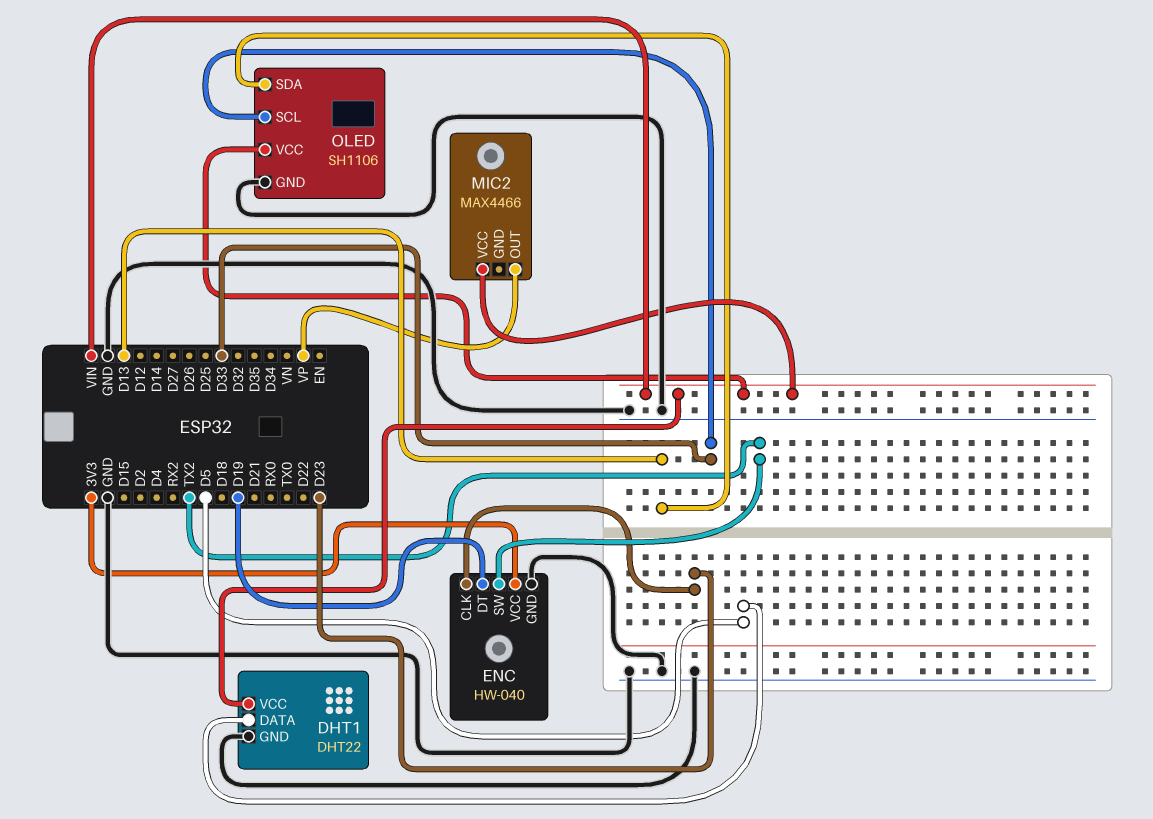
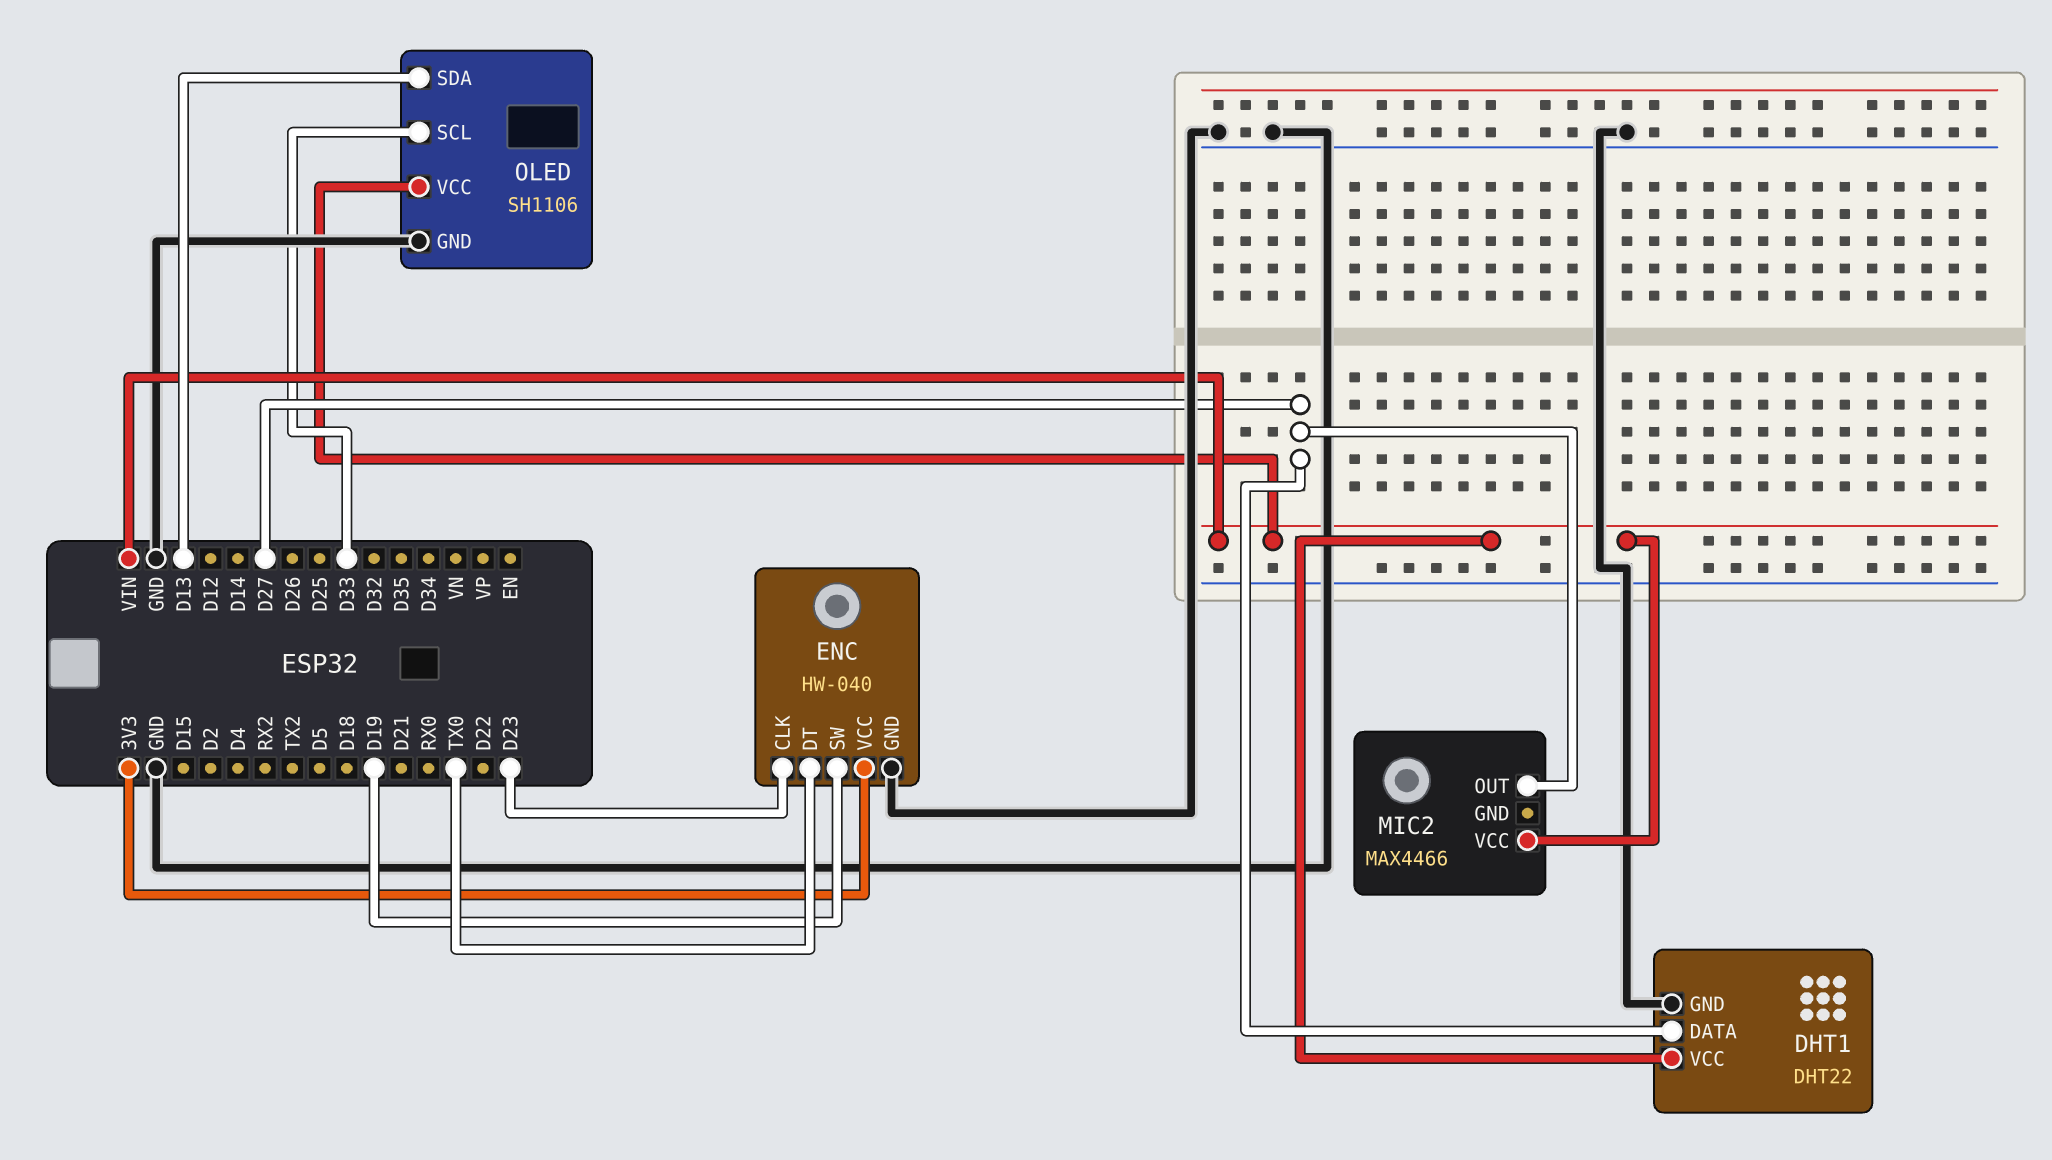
DHT1 pin DATA: D5 -> D27
ENC pin DT: D19 -> TX0
ENC pin SW: TX2 -> D19
MIC2 pin OUT: VP -> D27

